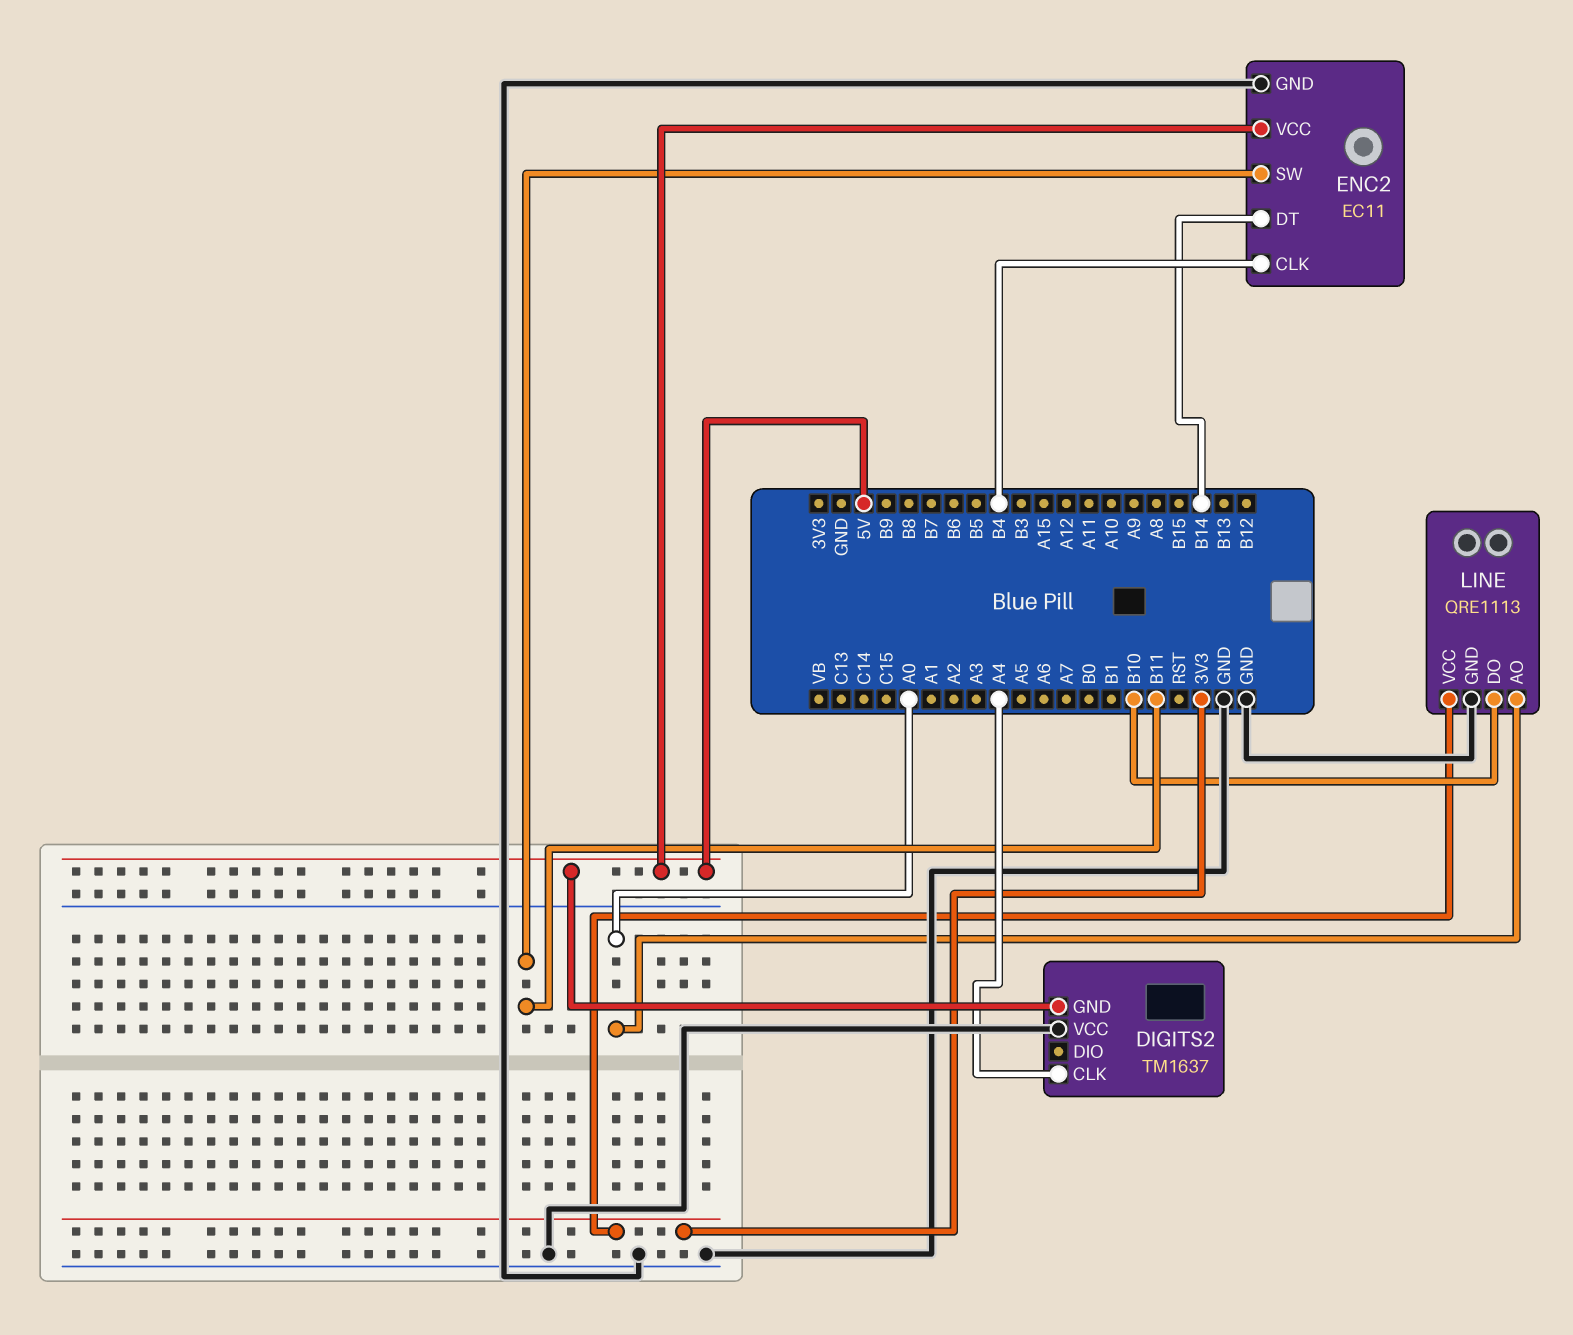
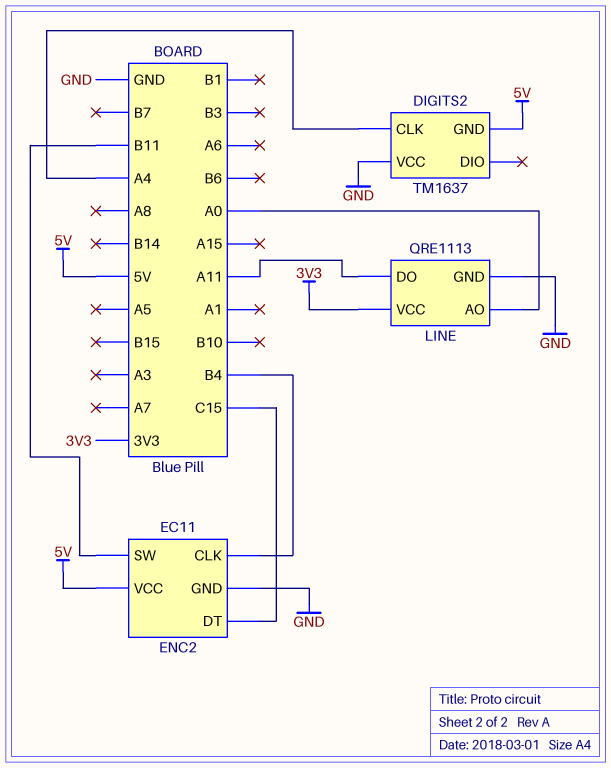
ENC2 pin DT: B14 -> C15
LINE pin DO: B10 -> A11

